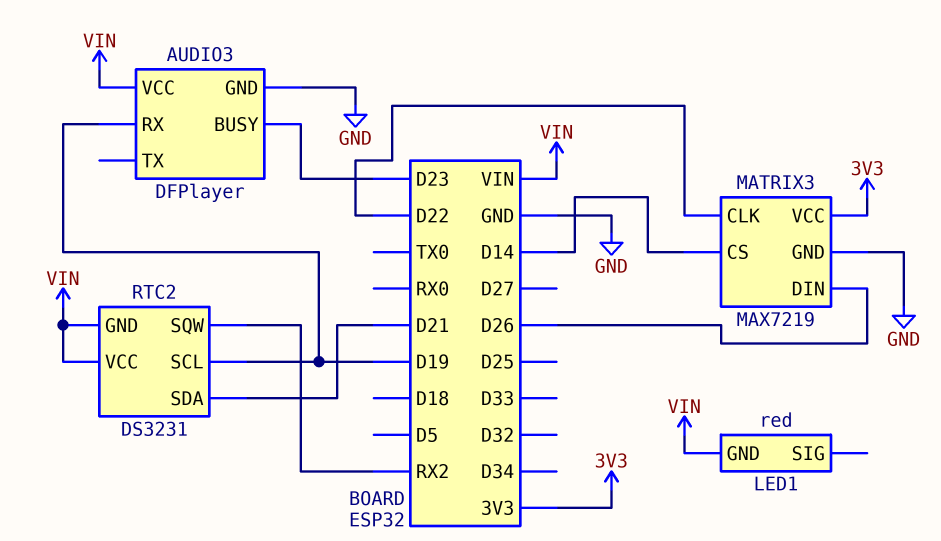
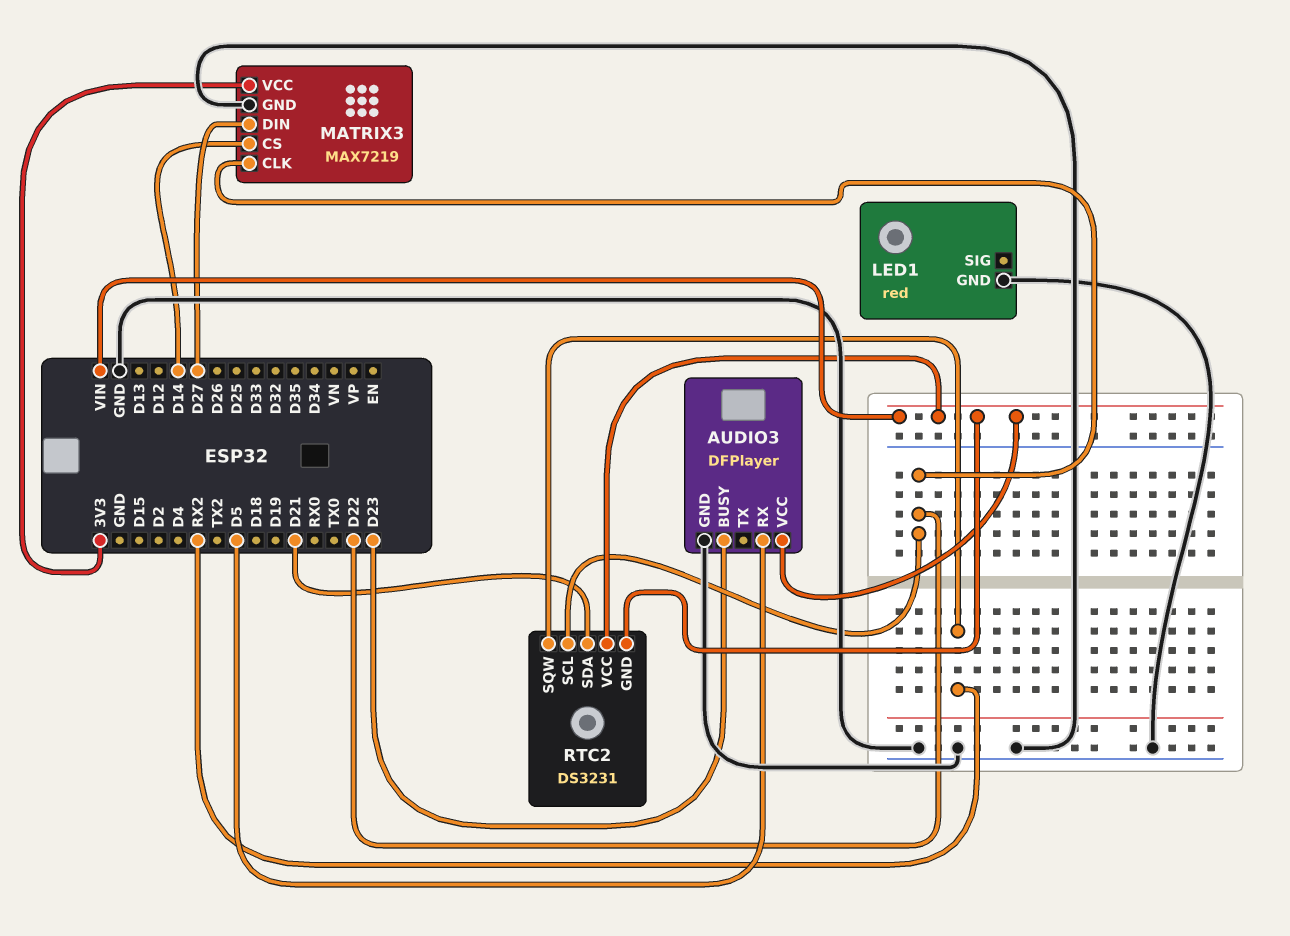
AUDIO3 pin RX: D19 -> D5
LED1 pin GND: VIN -> GND
MATRIX3 pin DIN: D26 -> D27
RTC2 pin SCL: D19 -> D22

